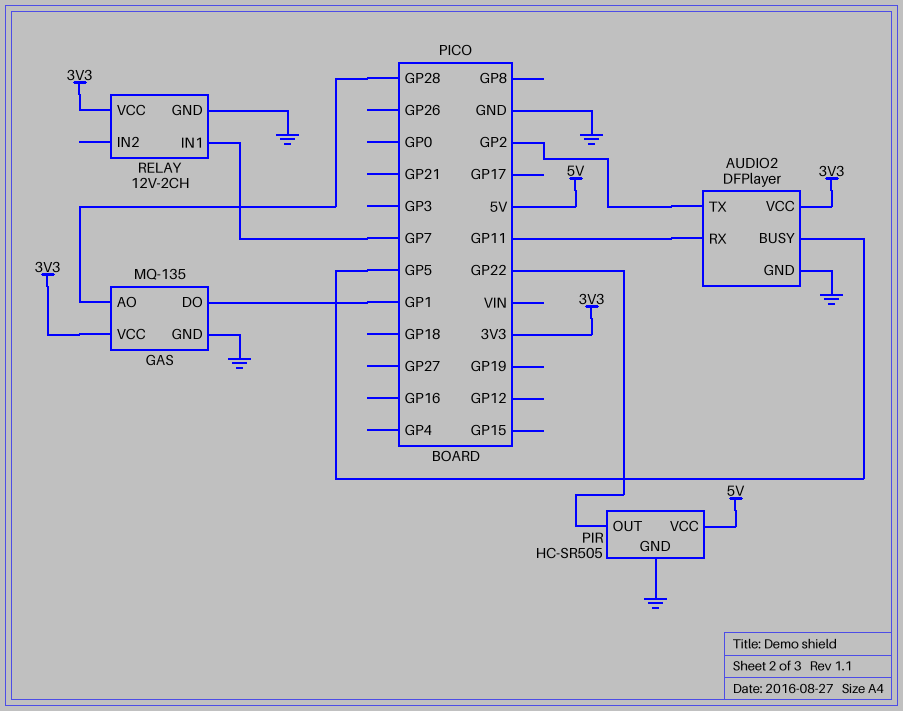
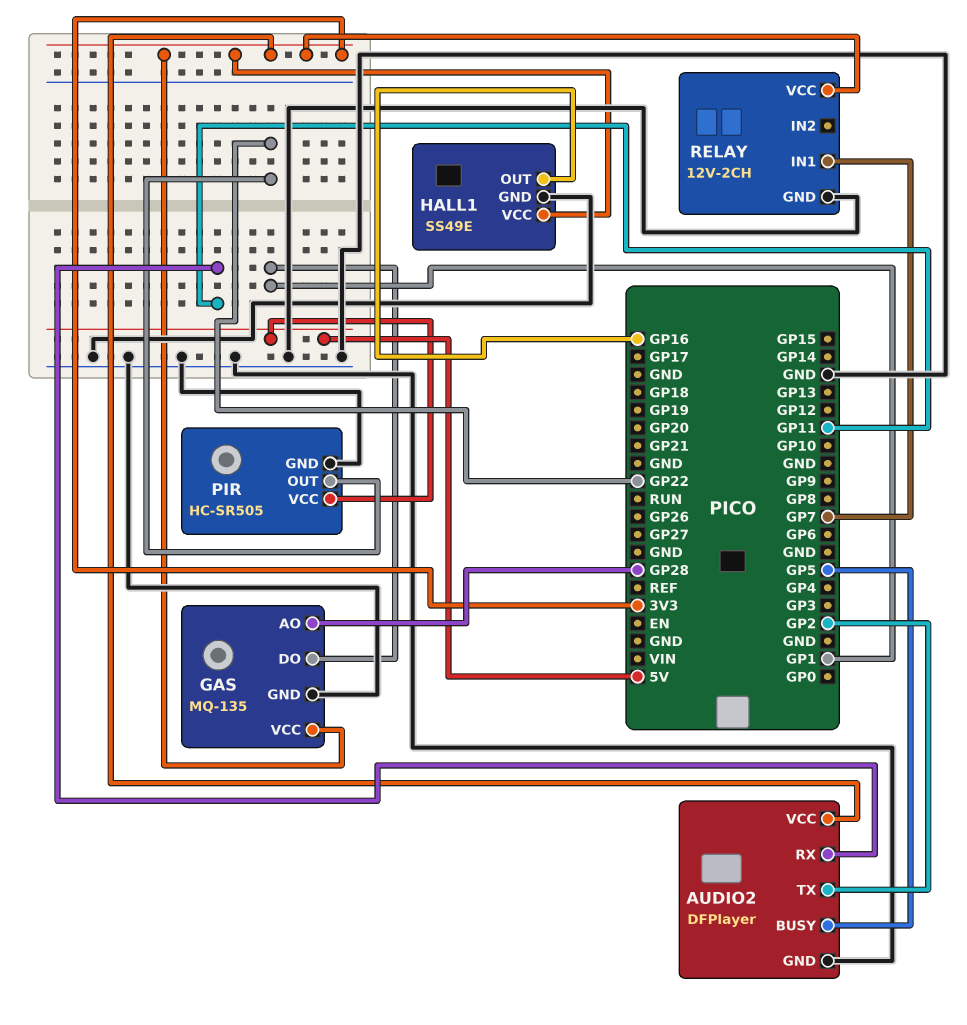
HALL1: none -> SS49E
HALL1 pin GND: none -> GND
HALL1 pin OUT: none -> GP16
HALL1 pin VCC: none -> 3V3

